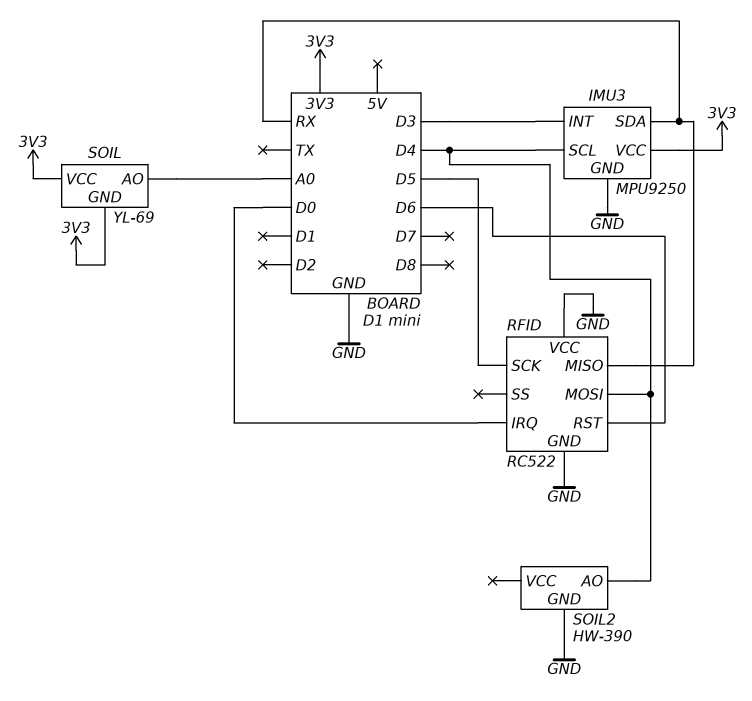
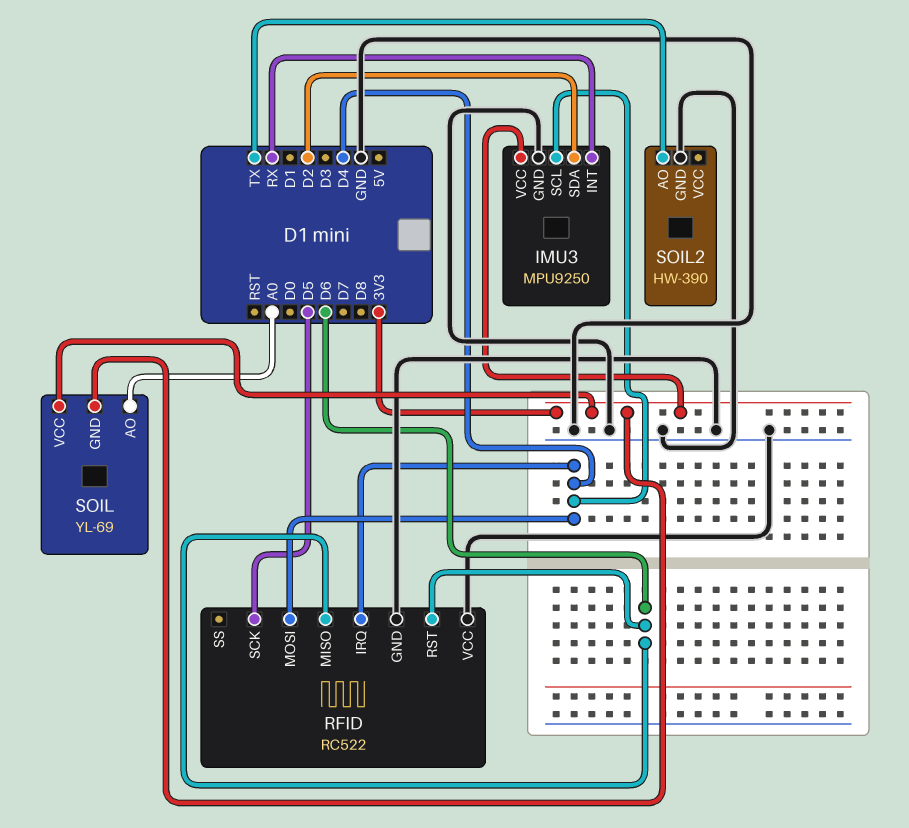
IMU3 pin INT: D3 -> RX
IMU3 pin SDA: RX -> D2
RFID pin IRQ: D0 -> D4
RFID pin MISO: RX -> D6
SOIL2 pin AO: D4 -> TX

